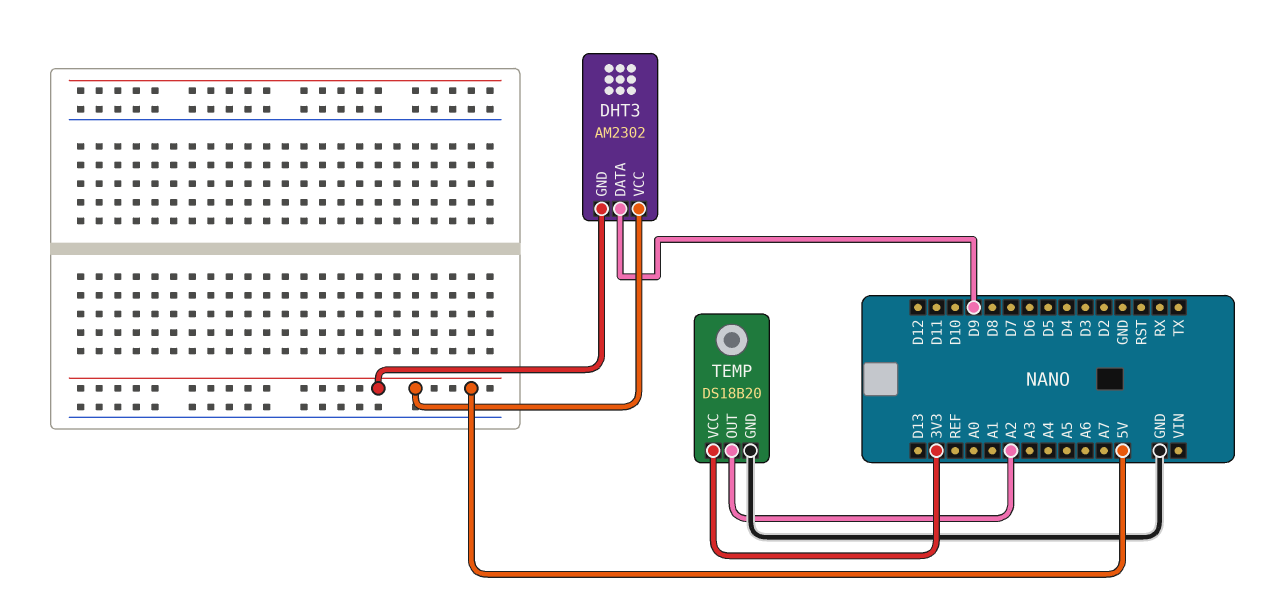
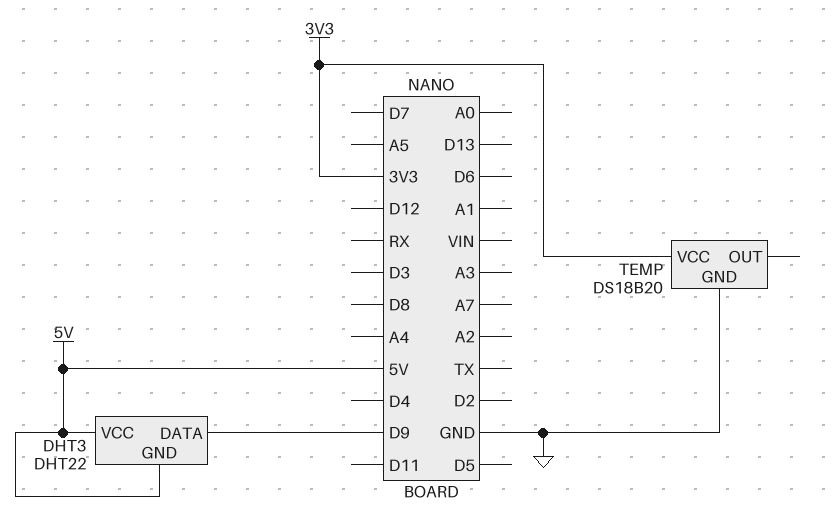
DHT3: AM2302 -> DHT22
TEMP pin OUT: A2 -> none

